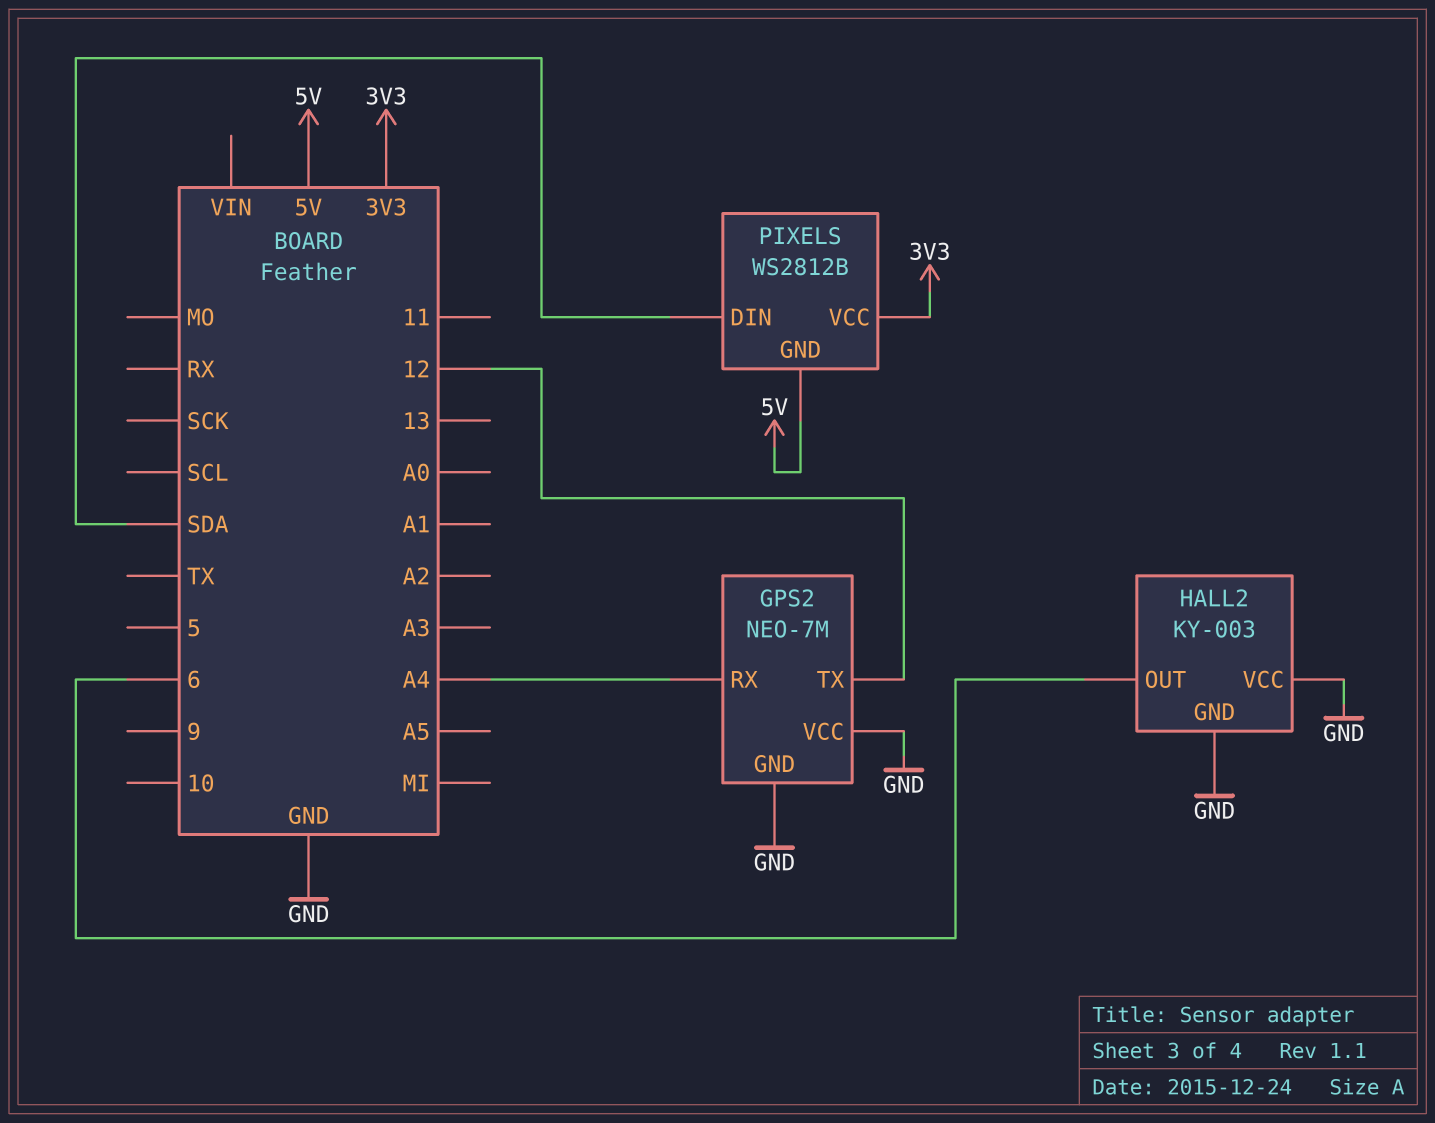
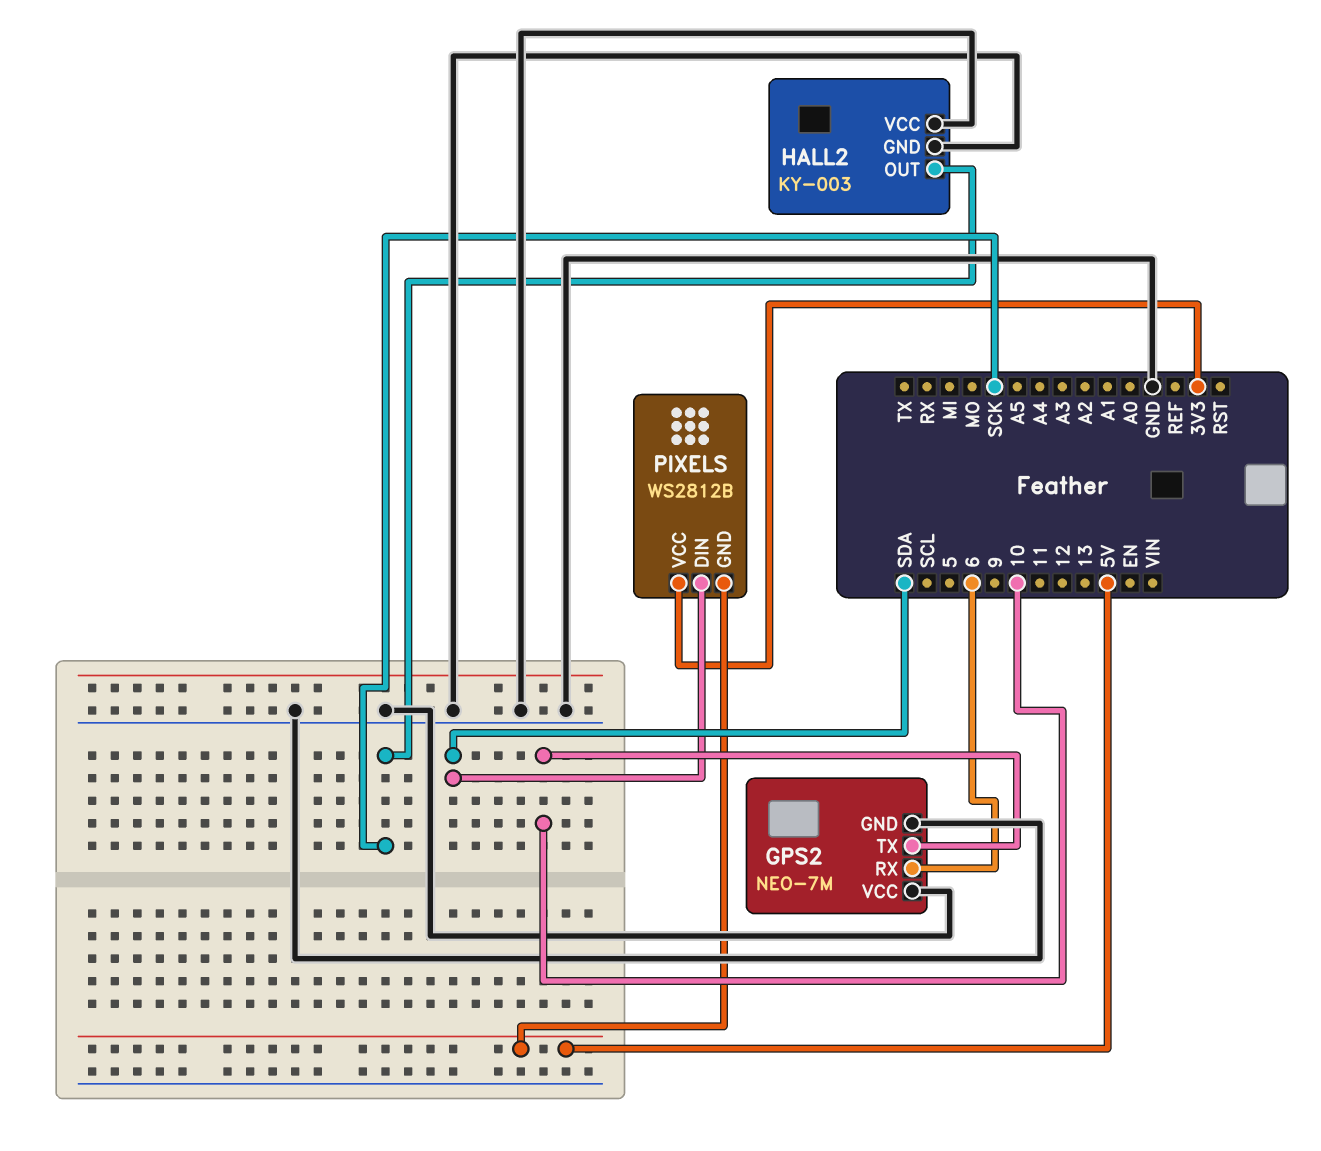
GPS2 pin RX: A4 -> 6
GPS2 pin TX: 12 -> 10
HALL2 pin OUT: 6 -> SCK

